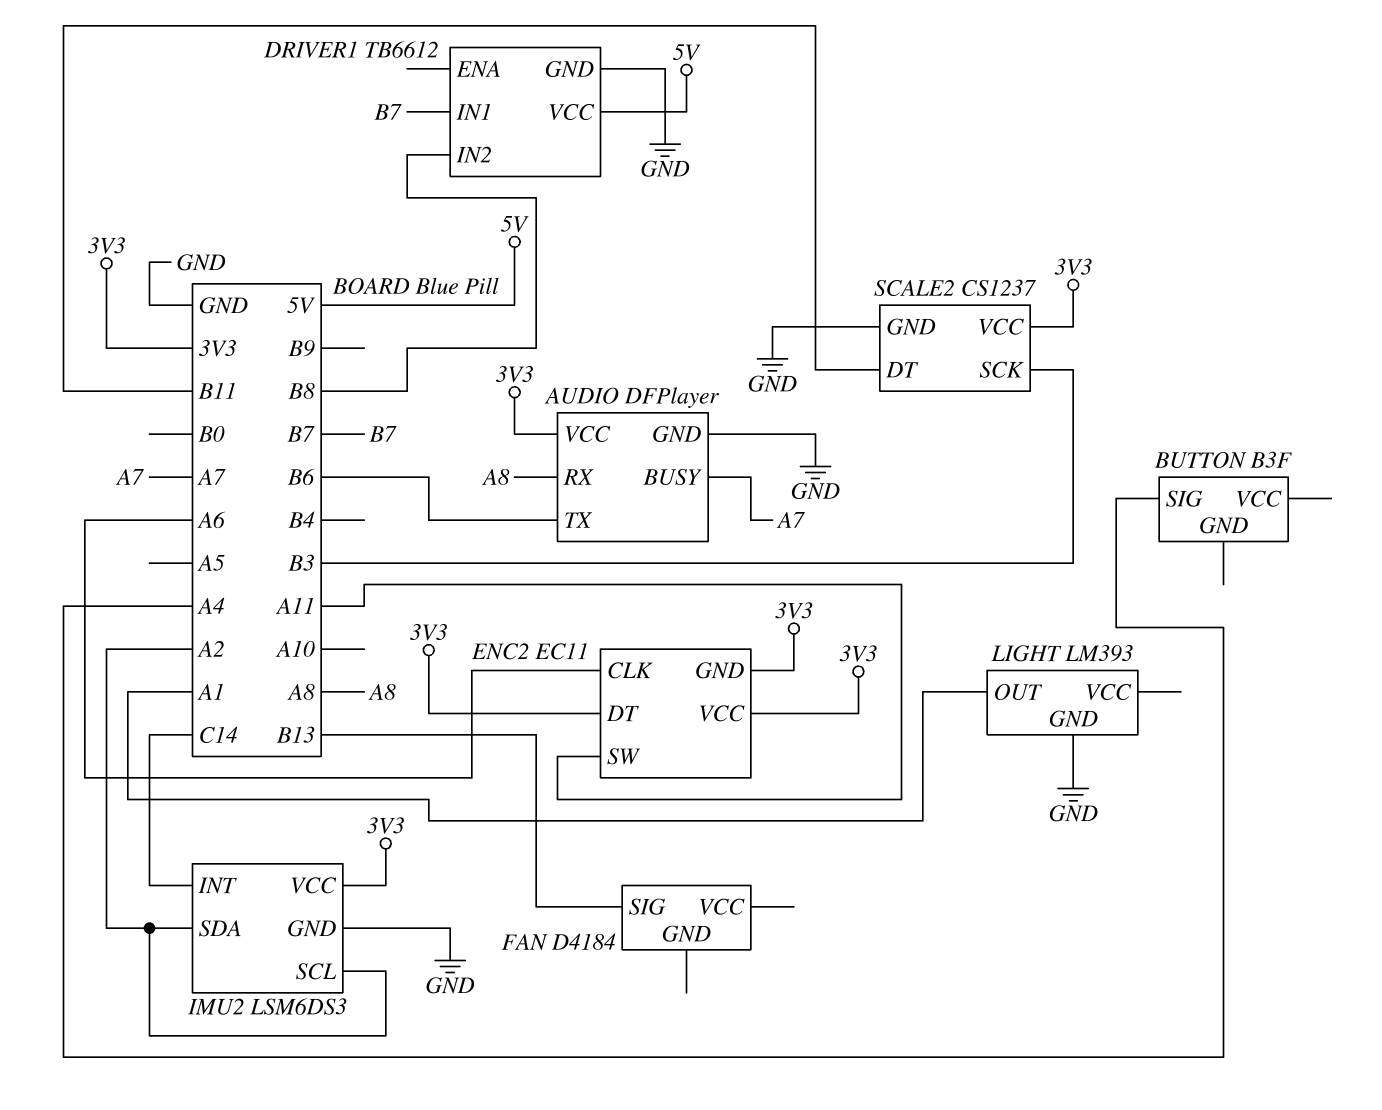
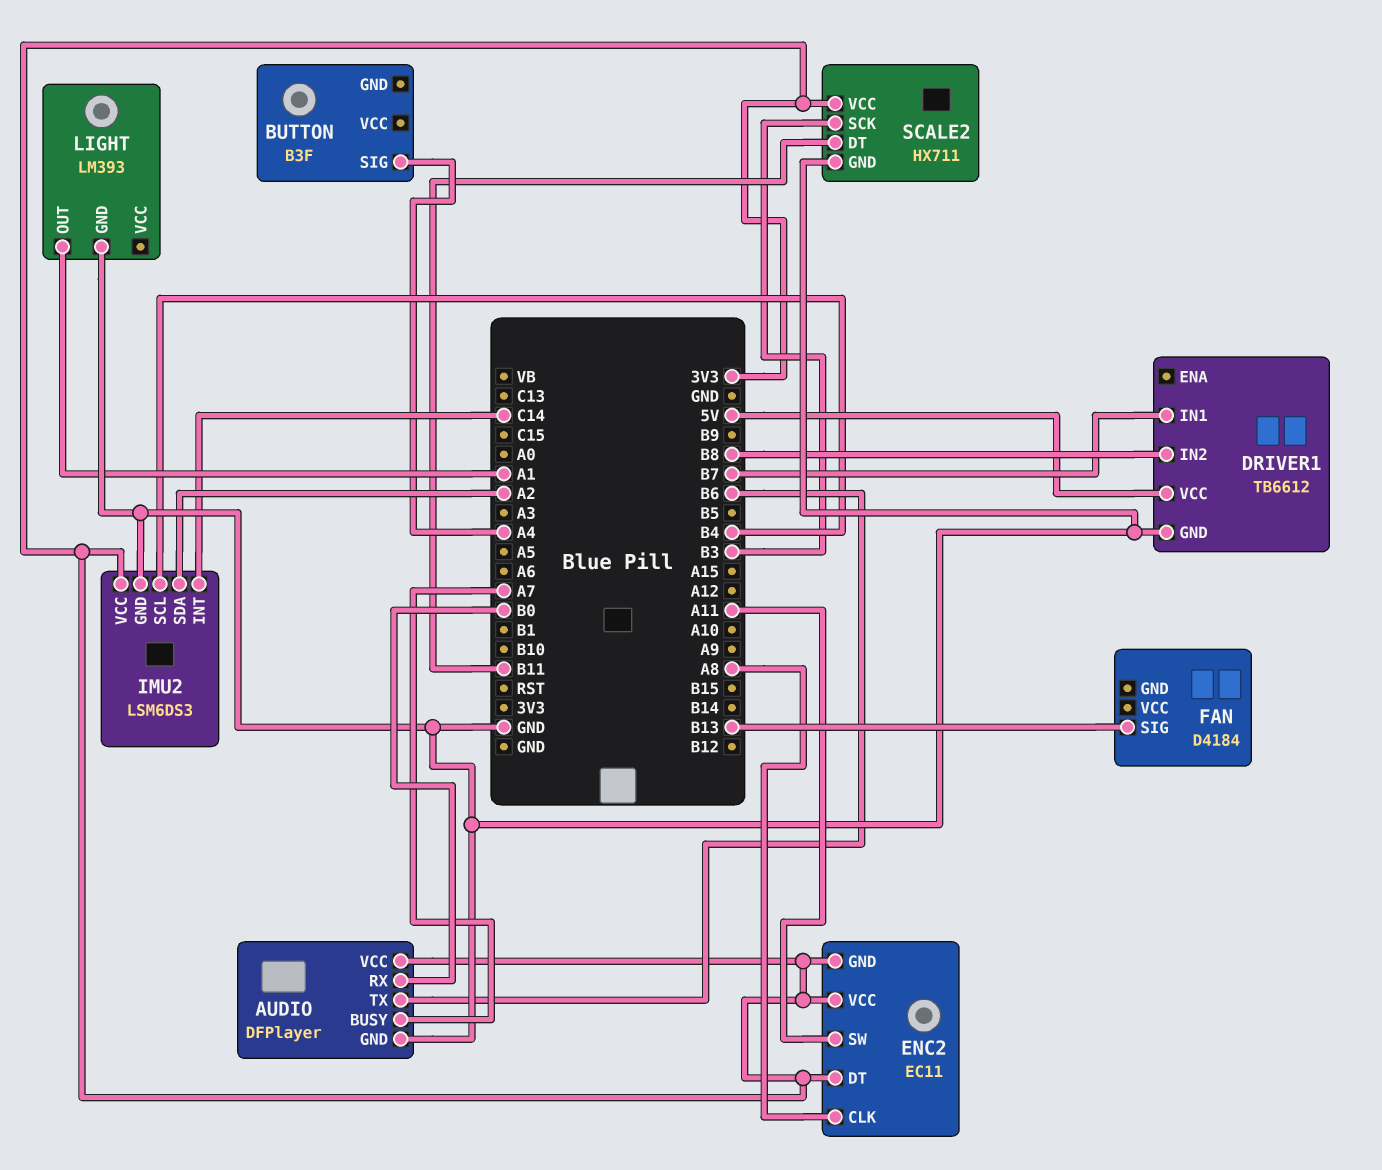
AUDIO pin RX: A8 -> B0
ENC2 pin CLK: A6 -> A8
IMU2 pin SCL: A2 -> B4
SCALE2: CS1237 -> HX711

